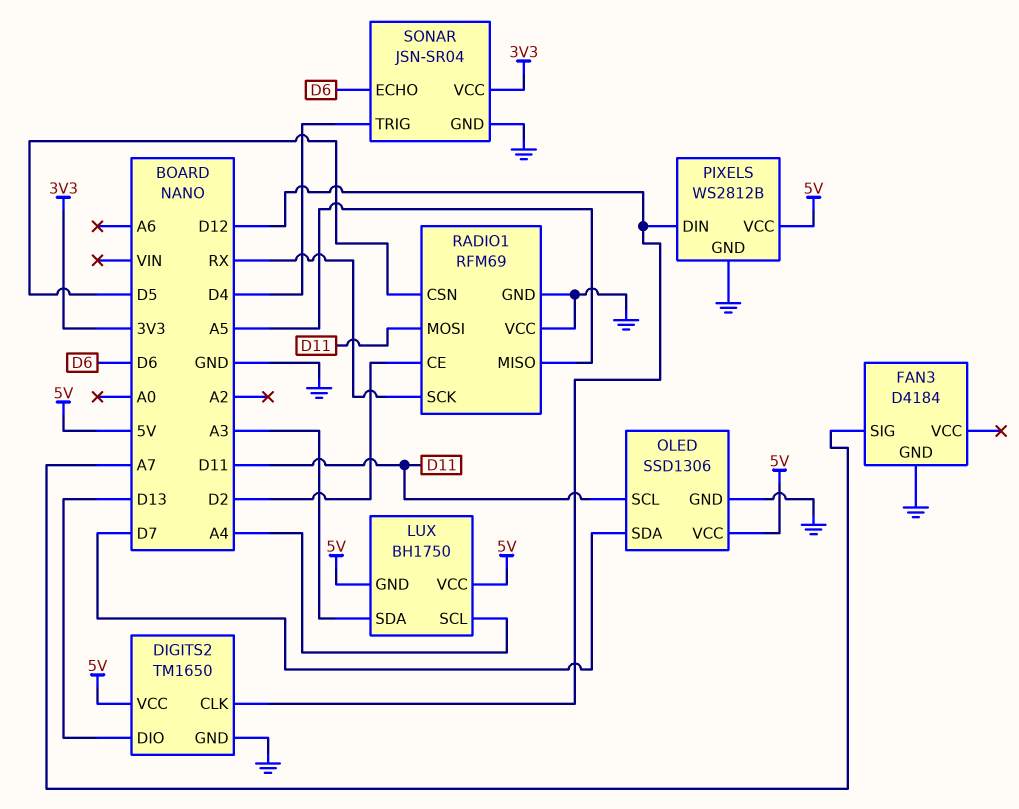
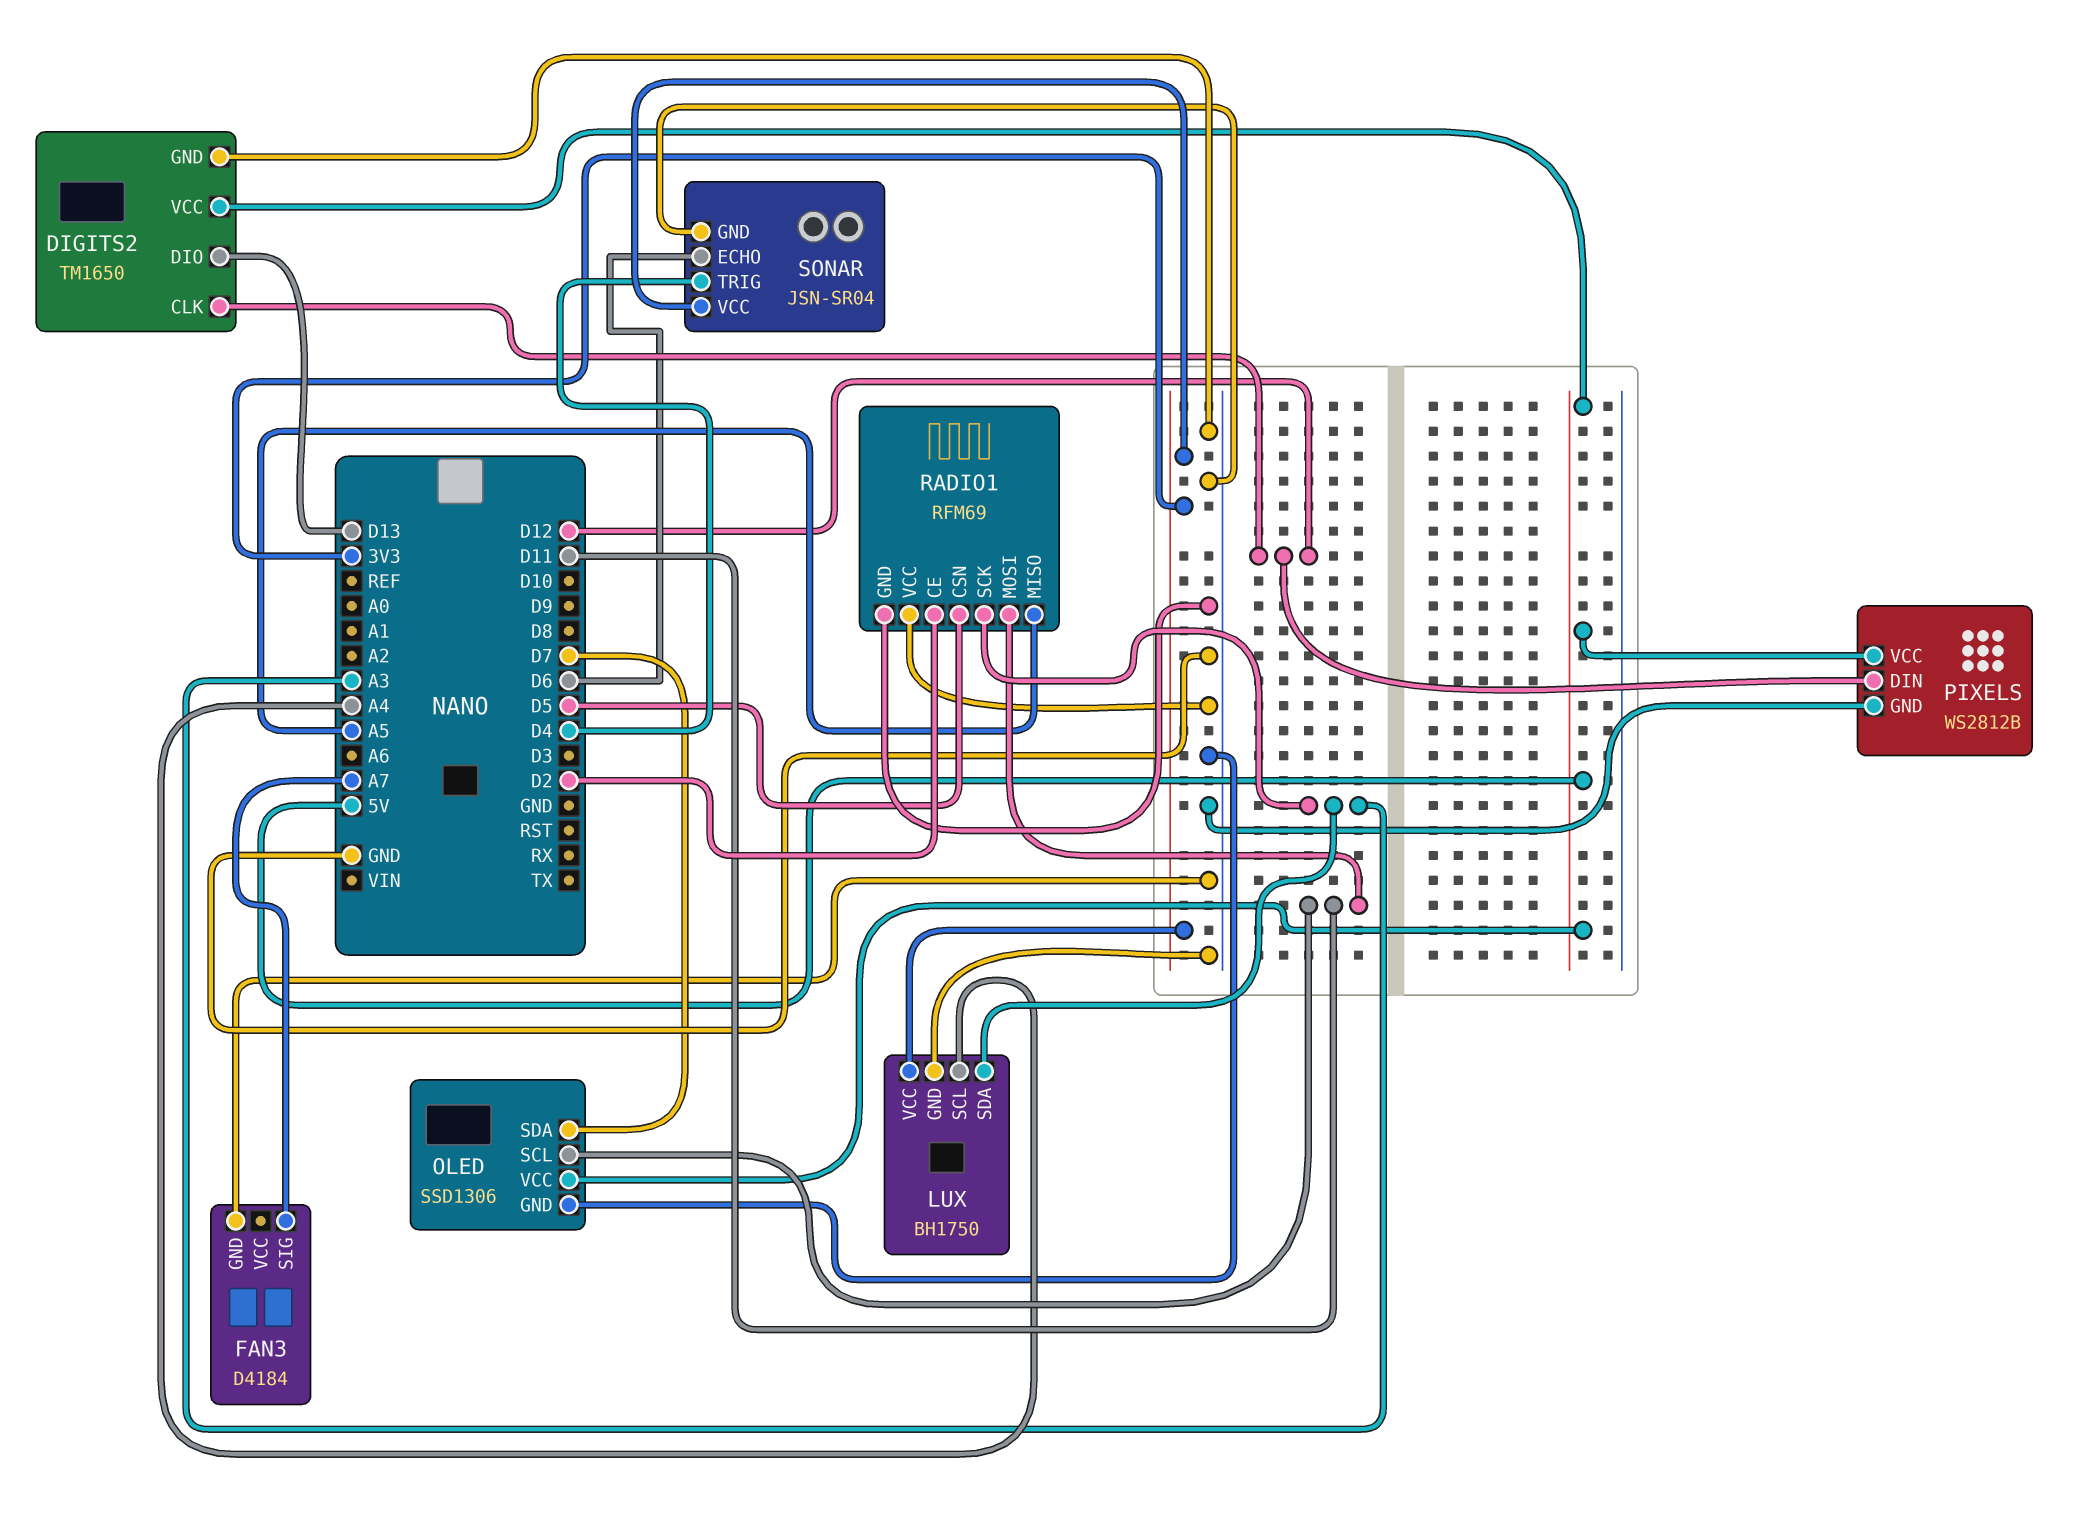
LUX pin GND: 5V -> GND
LUX pin VCC: 5V -> 3V3
RADIO1 pin SCK: RX -> A3

